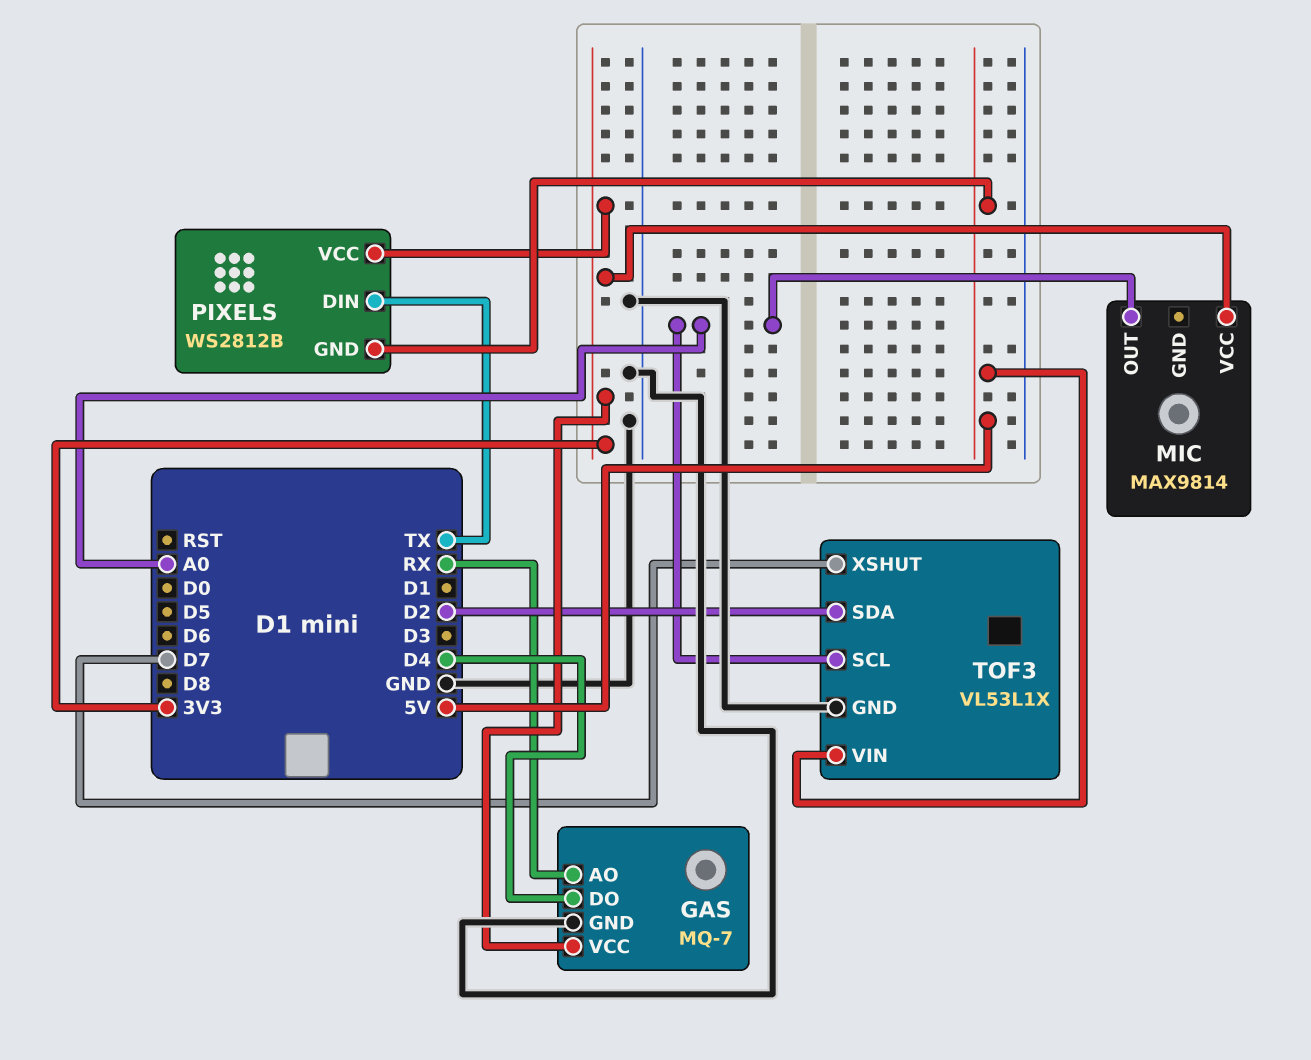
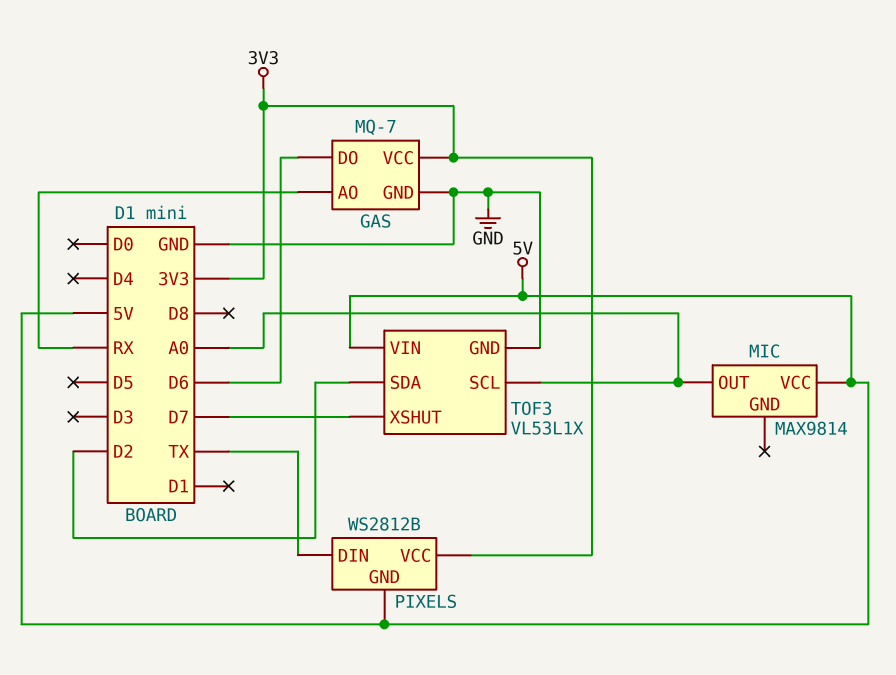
GAS pin DO: D4 -> D6
MIC pin VCC: 3V3 -> 5V

